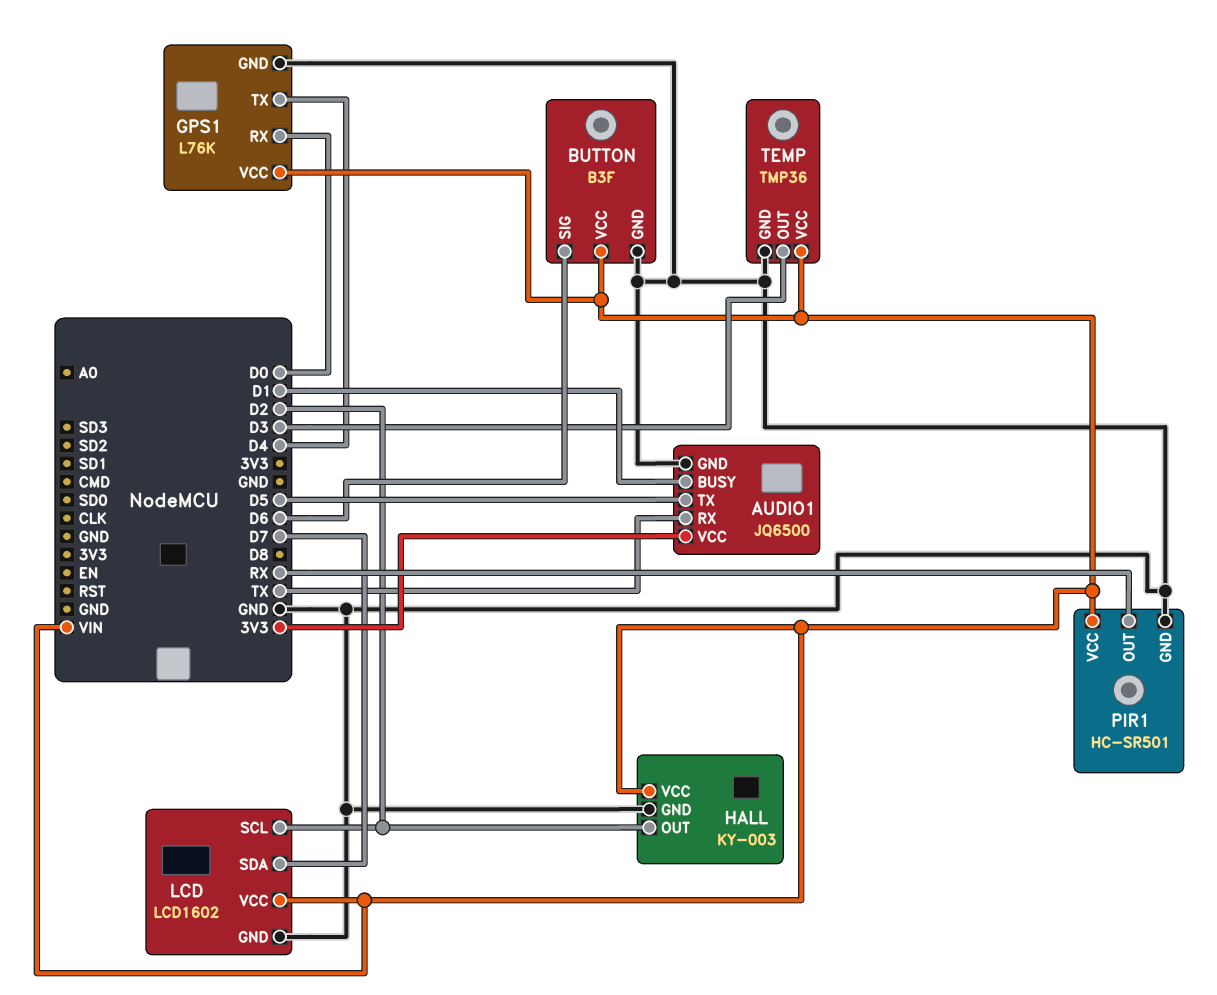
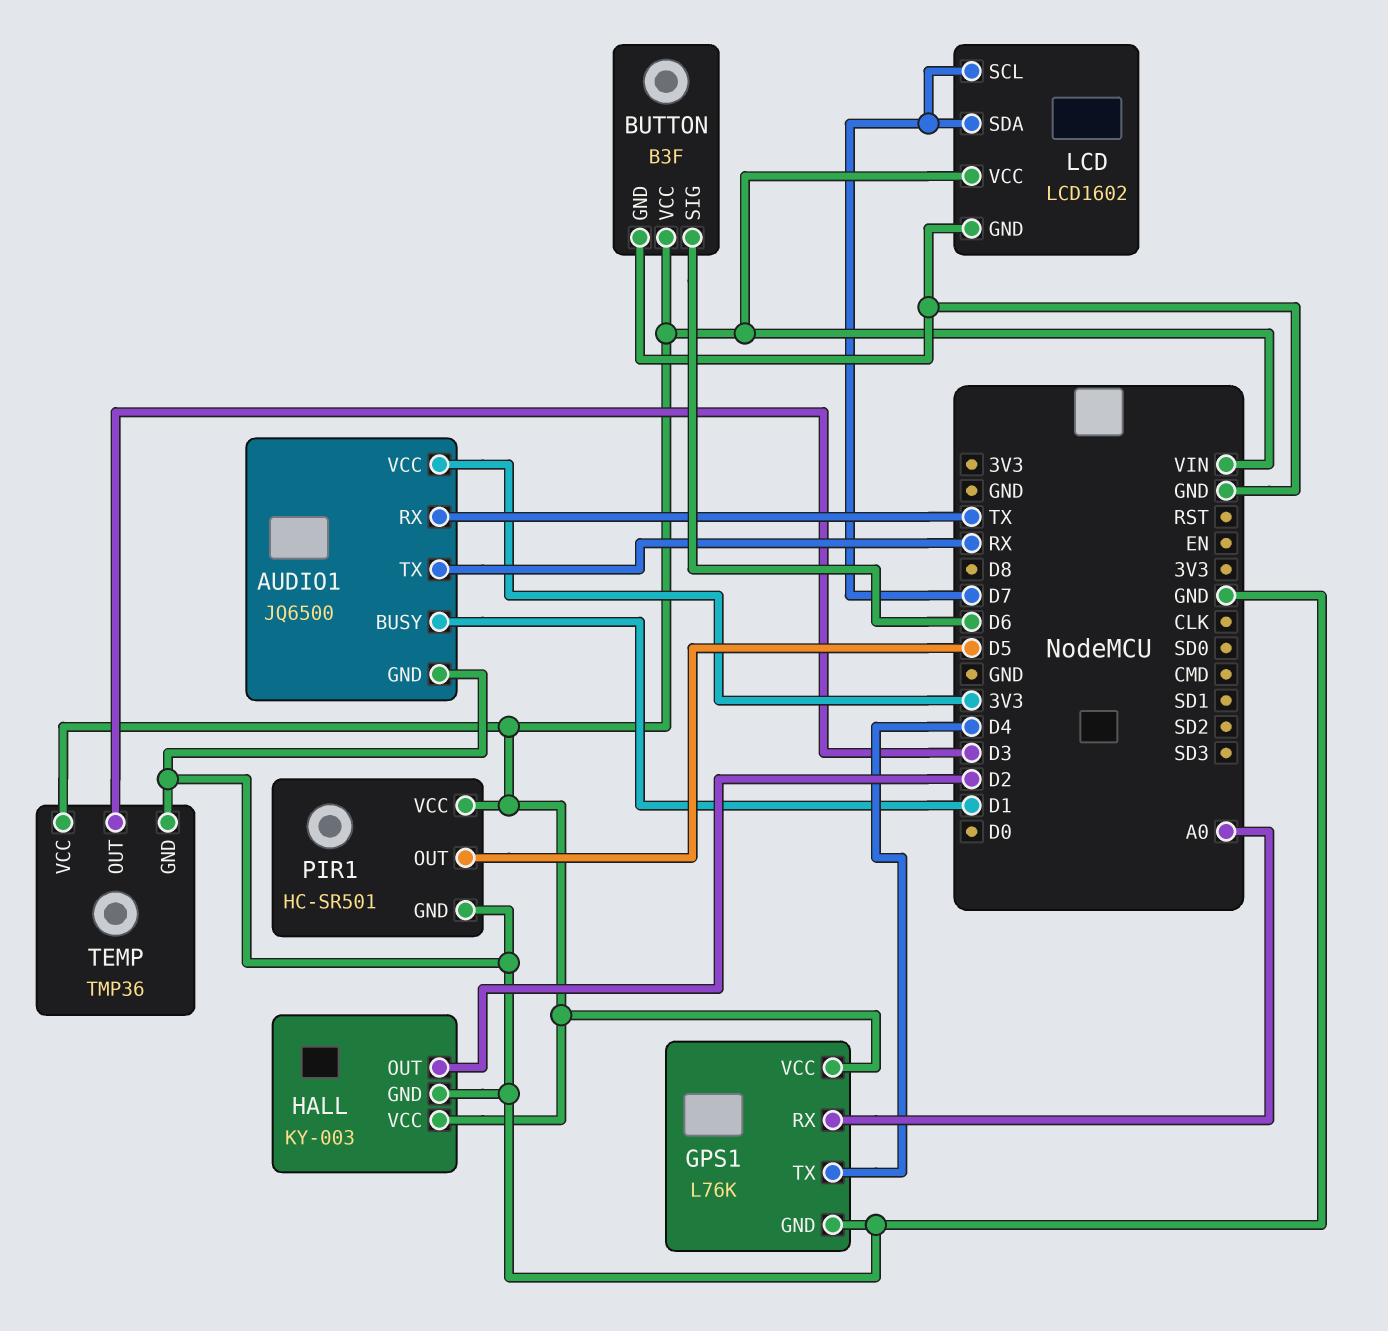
AUDIO1 pin TX: D5 -> RX
GPS1 pin RX: D0 -> A0
LCD pin SCL: D2 -> D7
PIR1 pin OUT: RX -> D5

